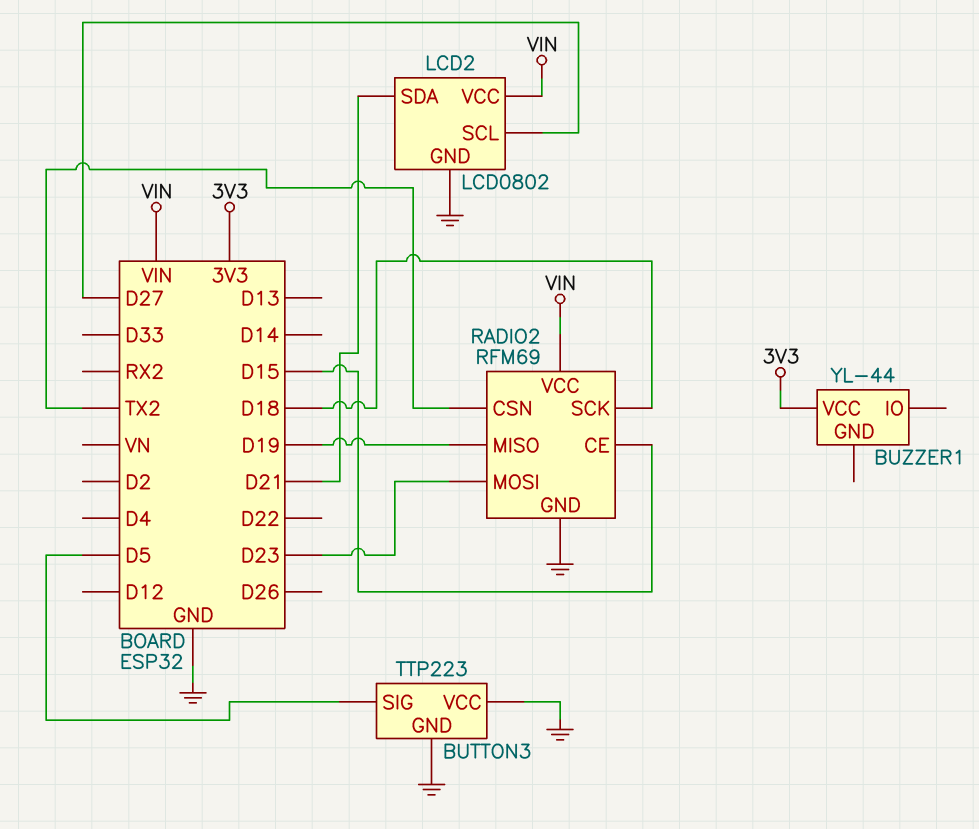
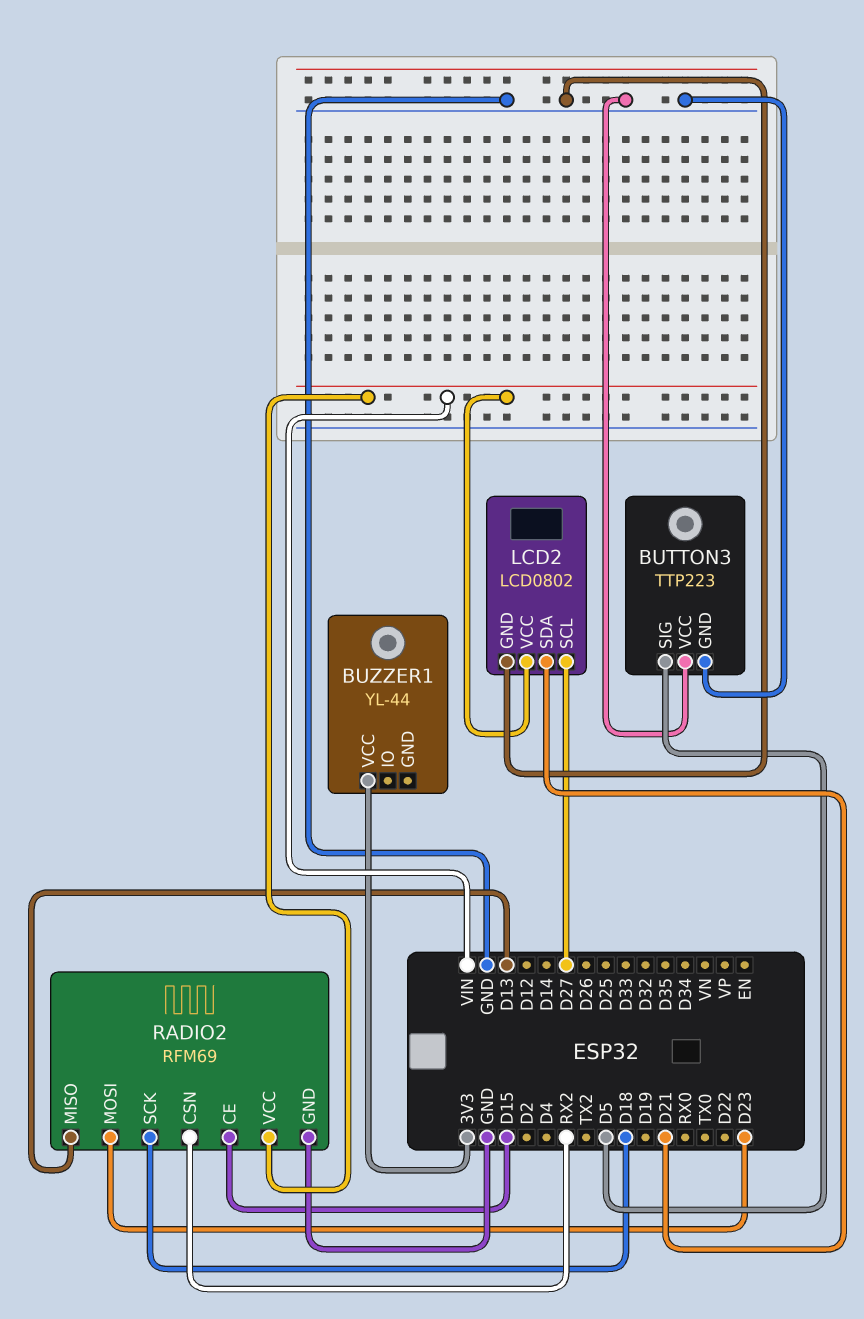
RADIO2 pin CSN: TX2 -> RX2
RADIO2 pin MISO: D19 -> D13

